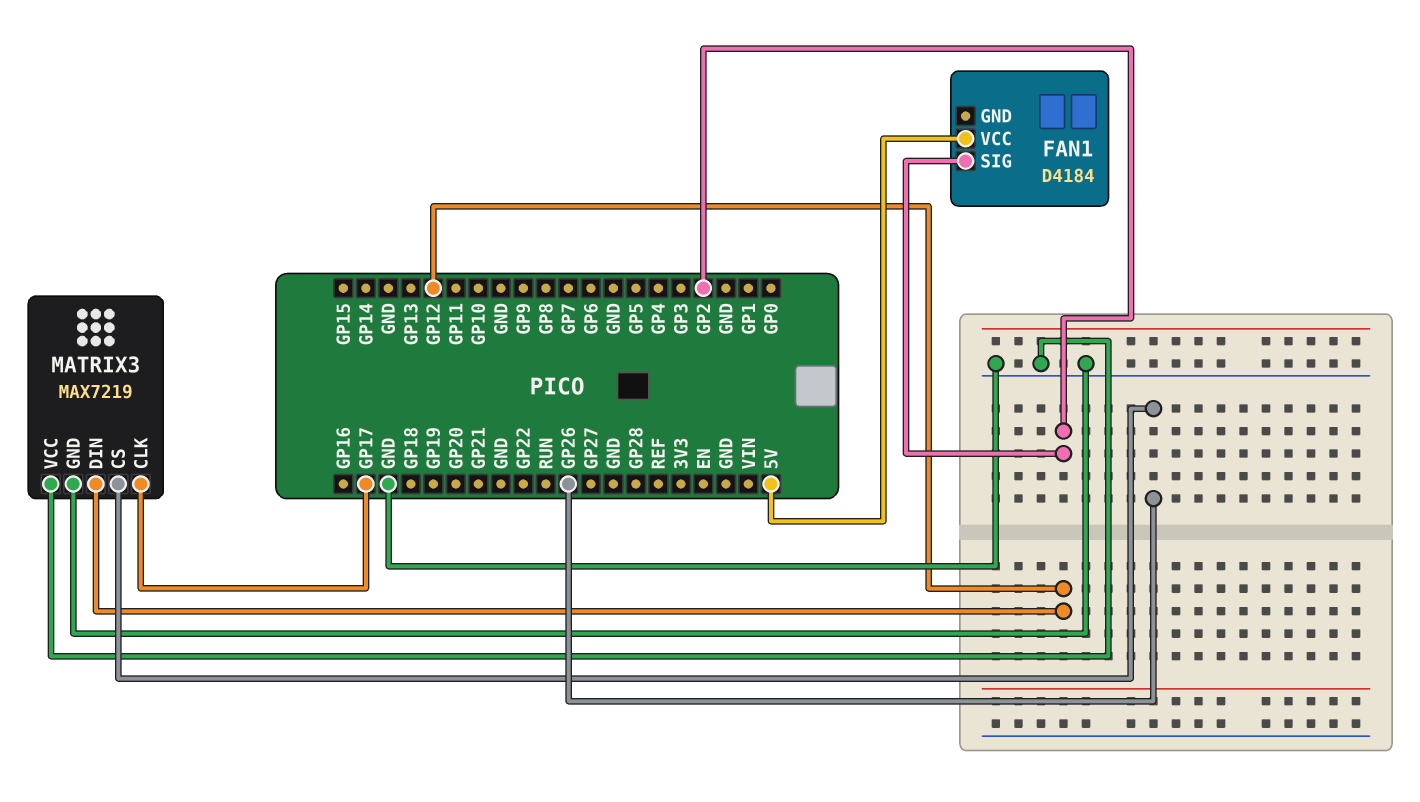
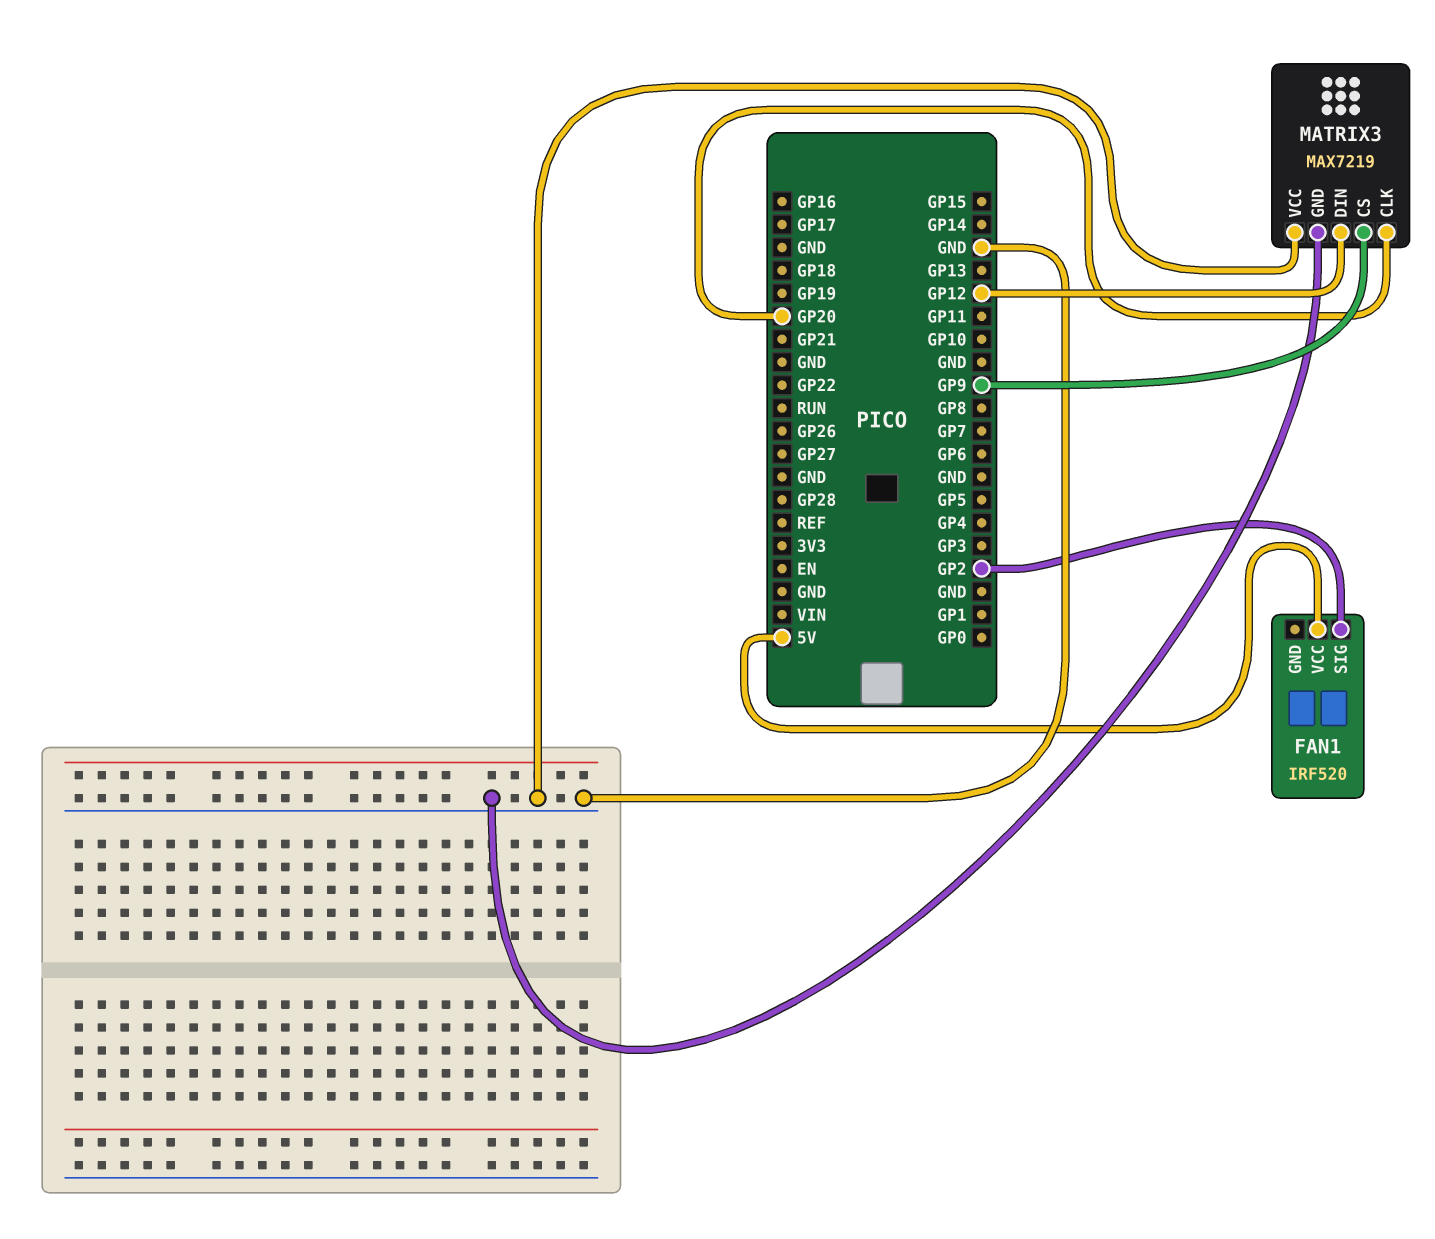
FAN1: D4184 -> IRF520
MATRIX3 pin CLK: GP17 -> GP20
MATRIX3 pin CS: GP26 -> GP9

